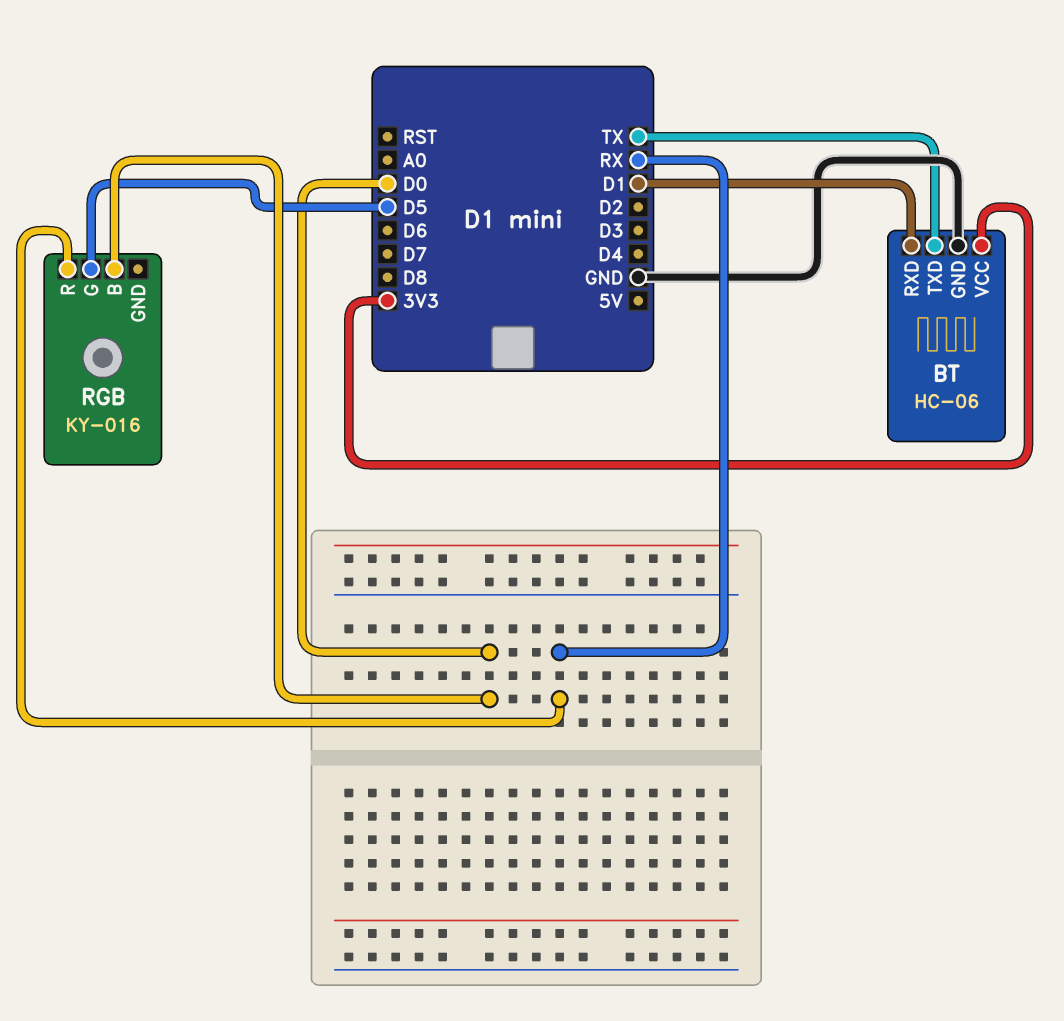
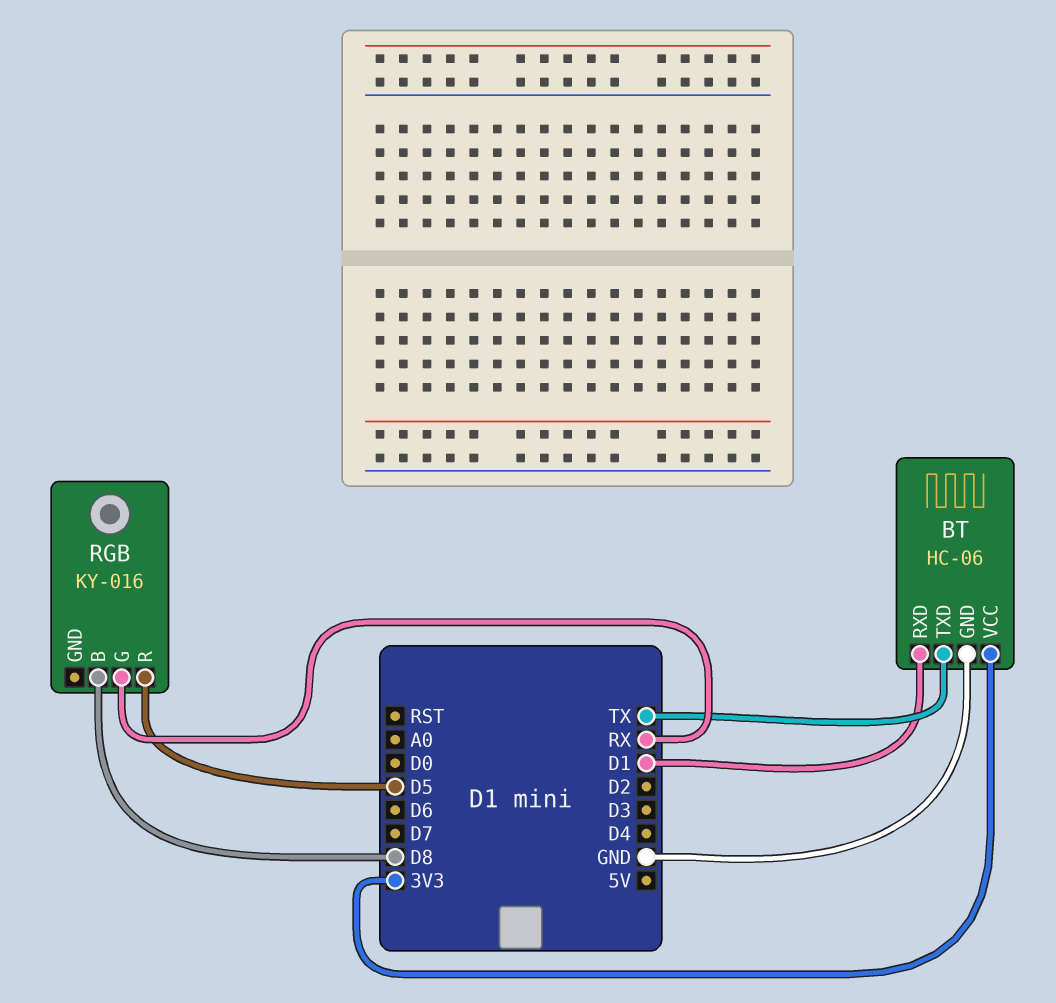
RGB pin B: D0 -> D8
RGB pin G: D5 -> RX
RGB pin R: RX -> D5

